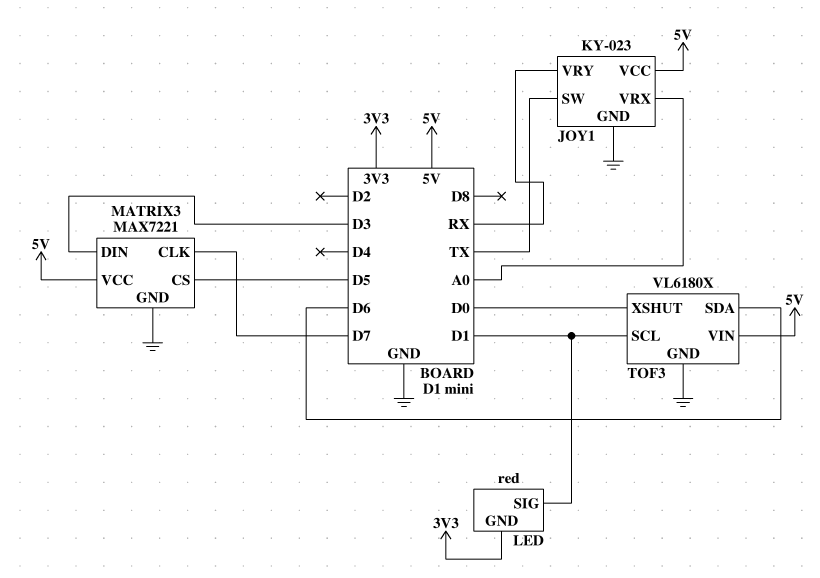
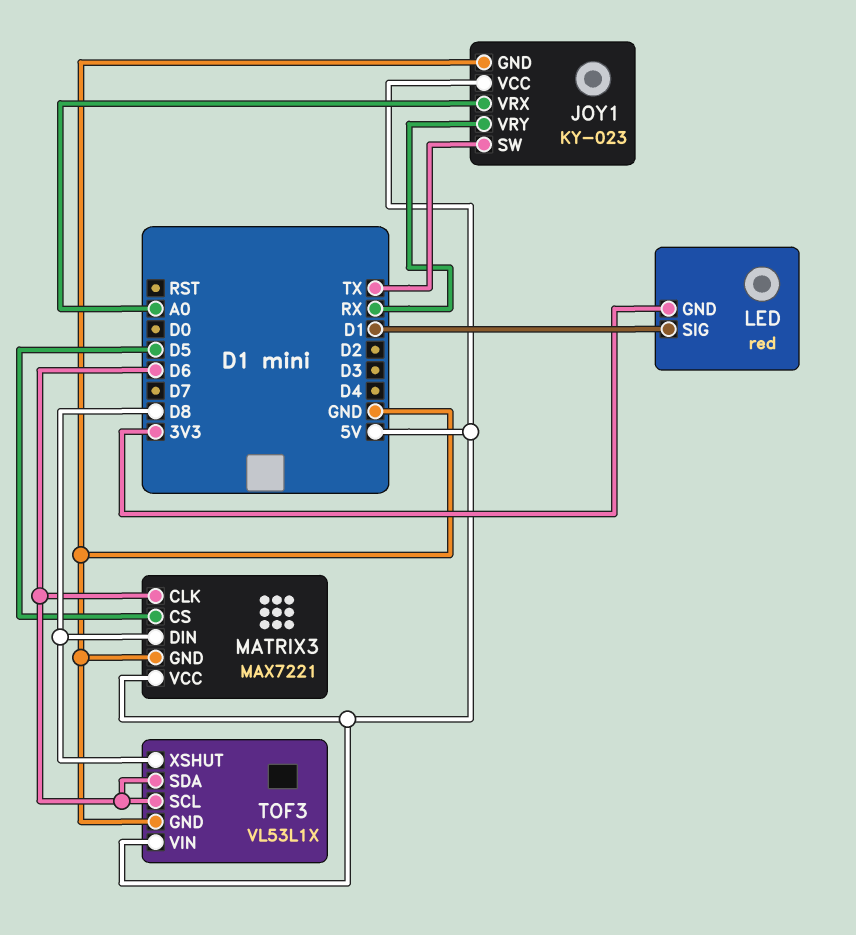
MATRIX3 pin CLK: D7 -> D6
MATRIX3 pin DIN: D3 -> D8
TOF3: VL6180X -> VL53L1X
TOF3 pin SCL: D1 -> D6
TOF3 pin XSHUT: D0 -> D8

